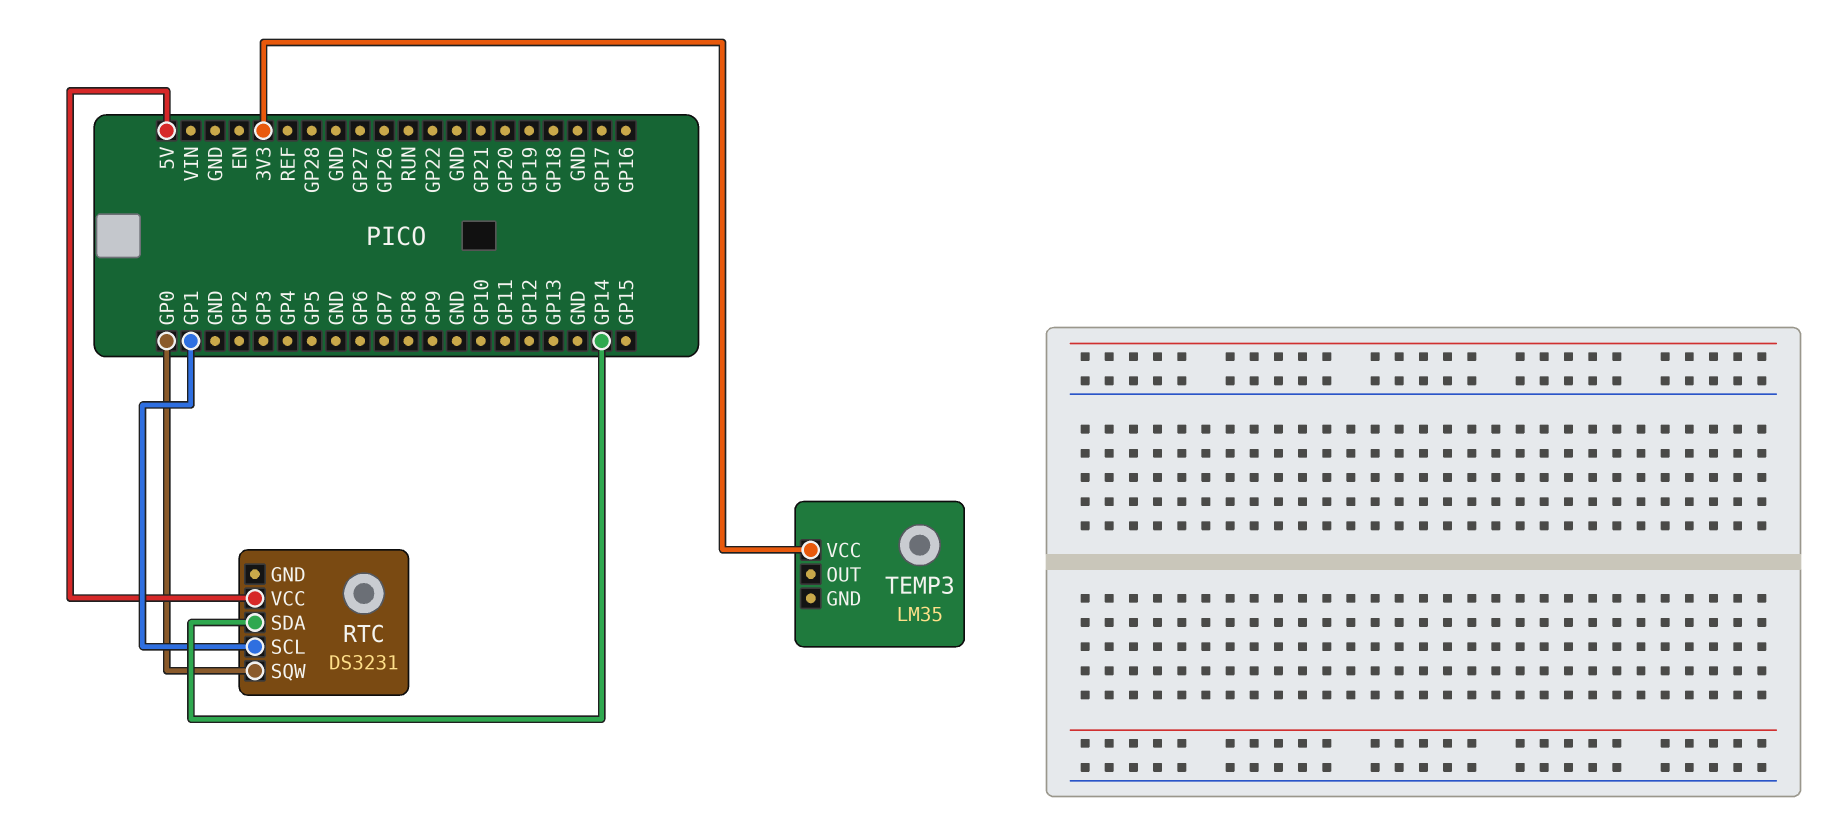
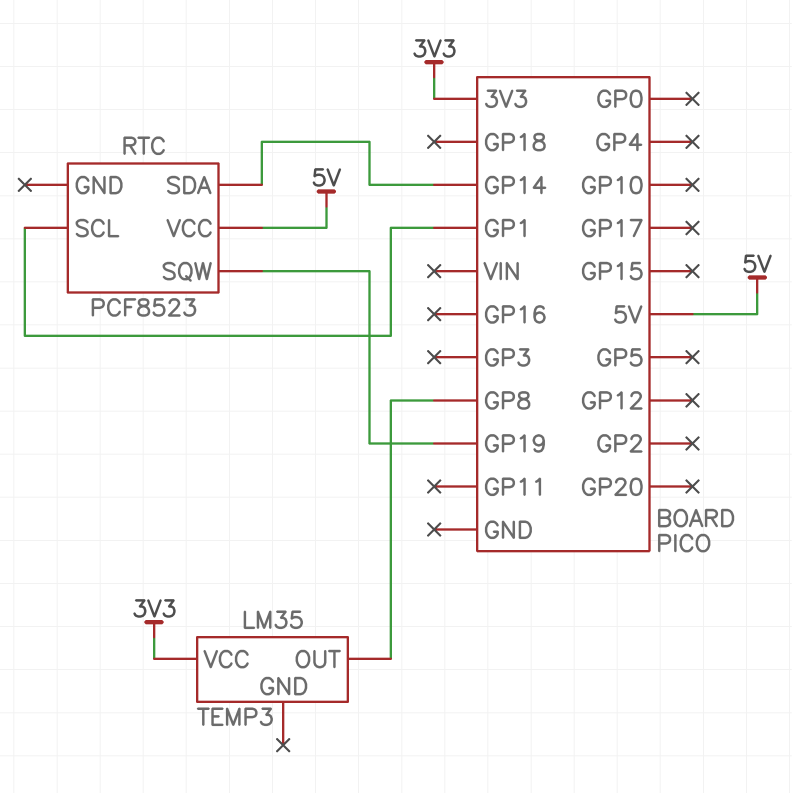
RTC: DS3231 -> PCF8523
RTC pin SQW: GP0 -> GP19
TEMP3 pin OUT: none -> GP8

